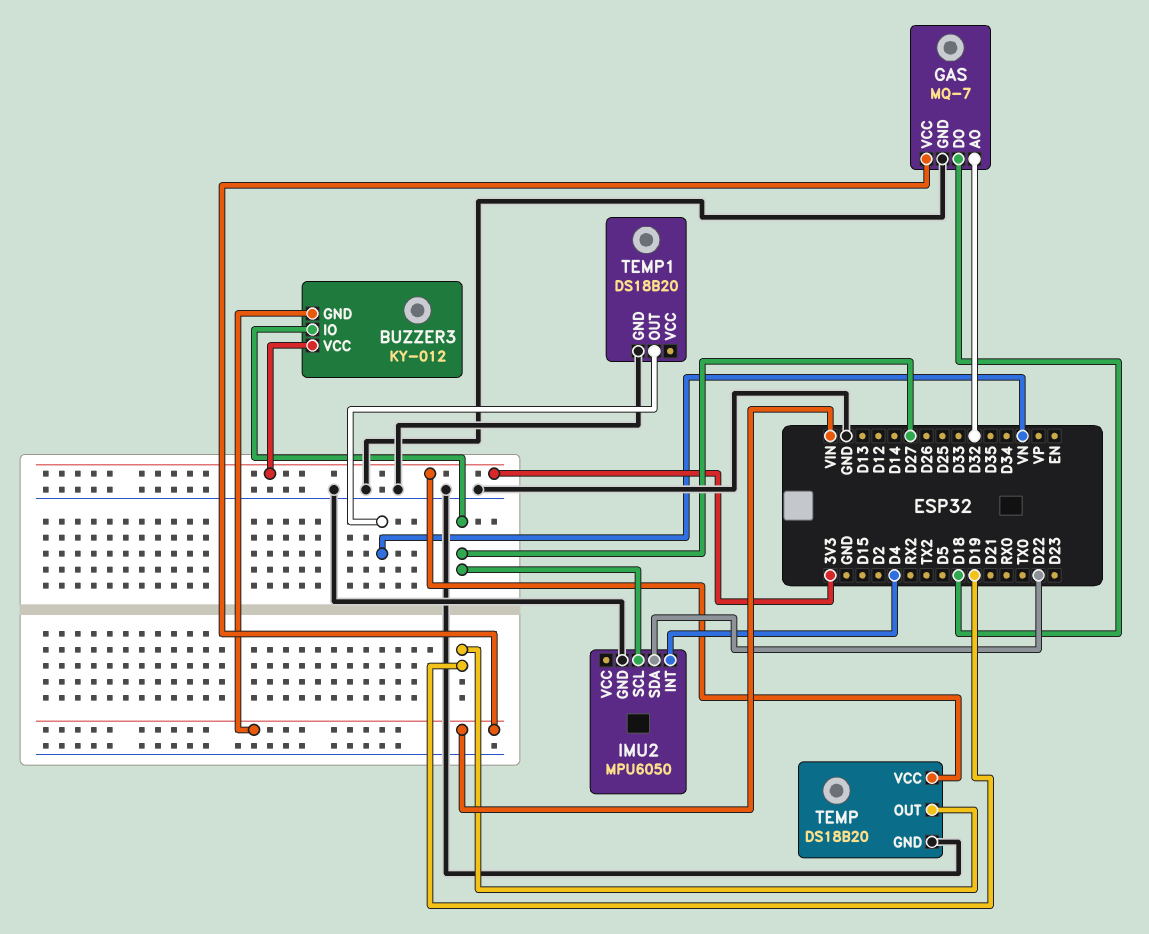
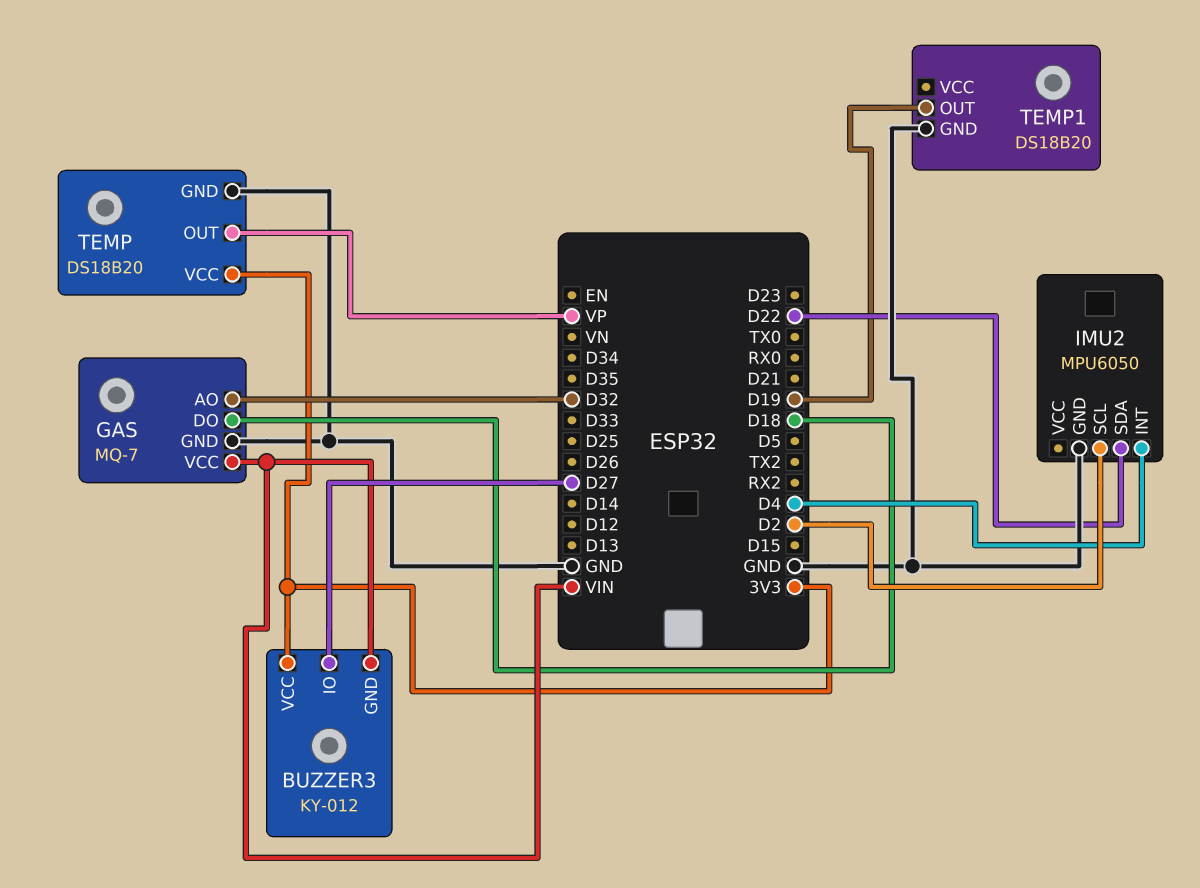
IMU2 pin SCL: D27 -> D2
TEMP pin OUT: D19 -> VP
TEMP1 pin OUT: VN -> D19

